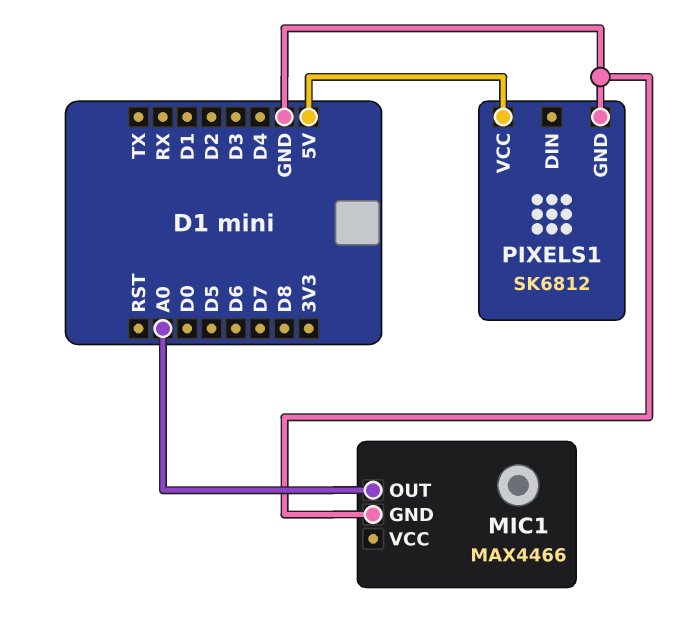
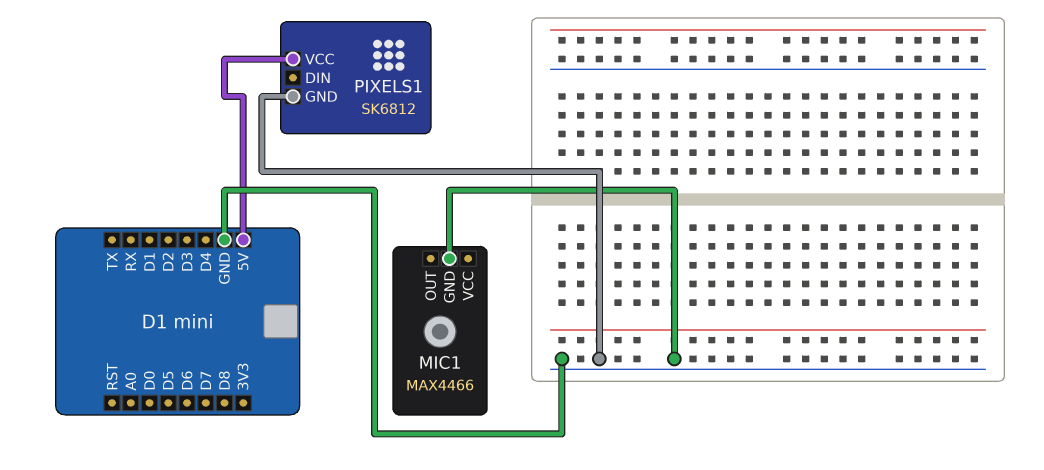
MIC1 pin OUT: A0 -> none

